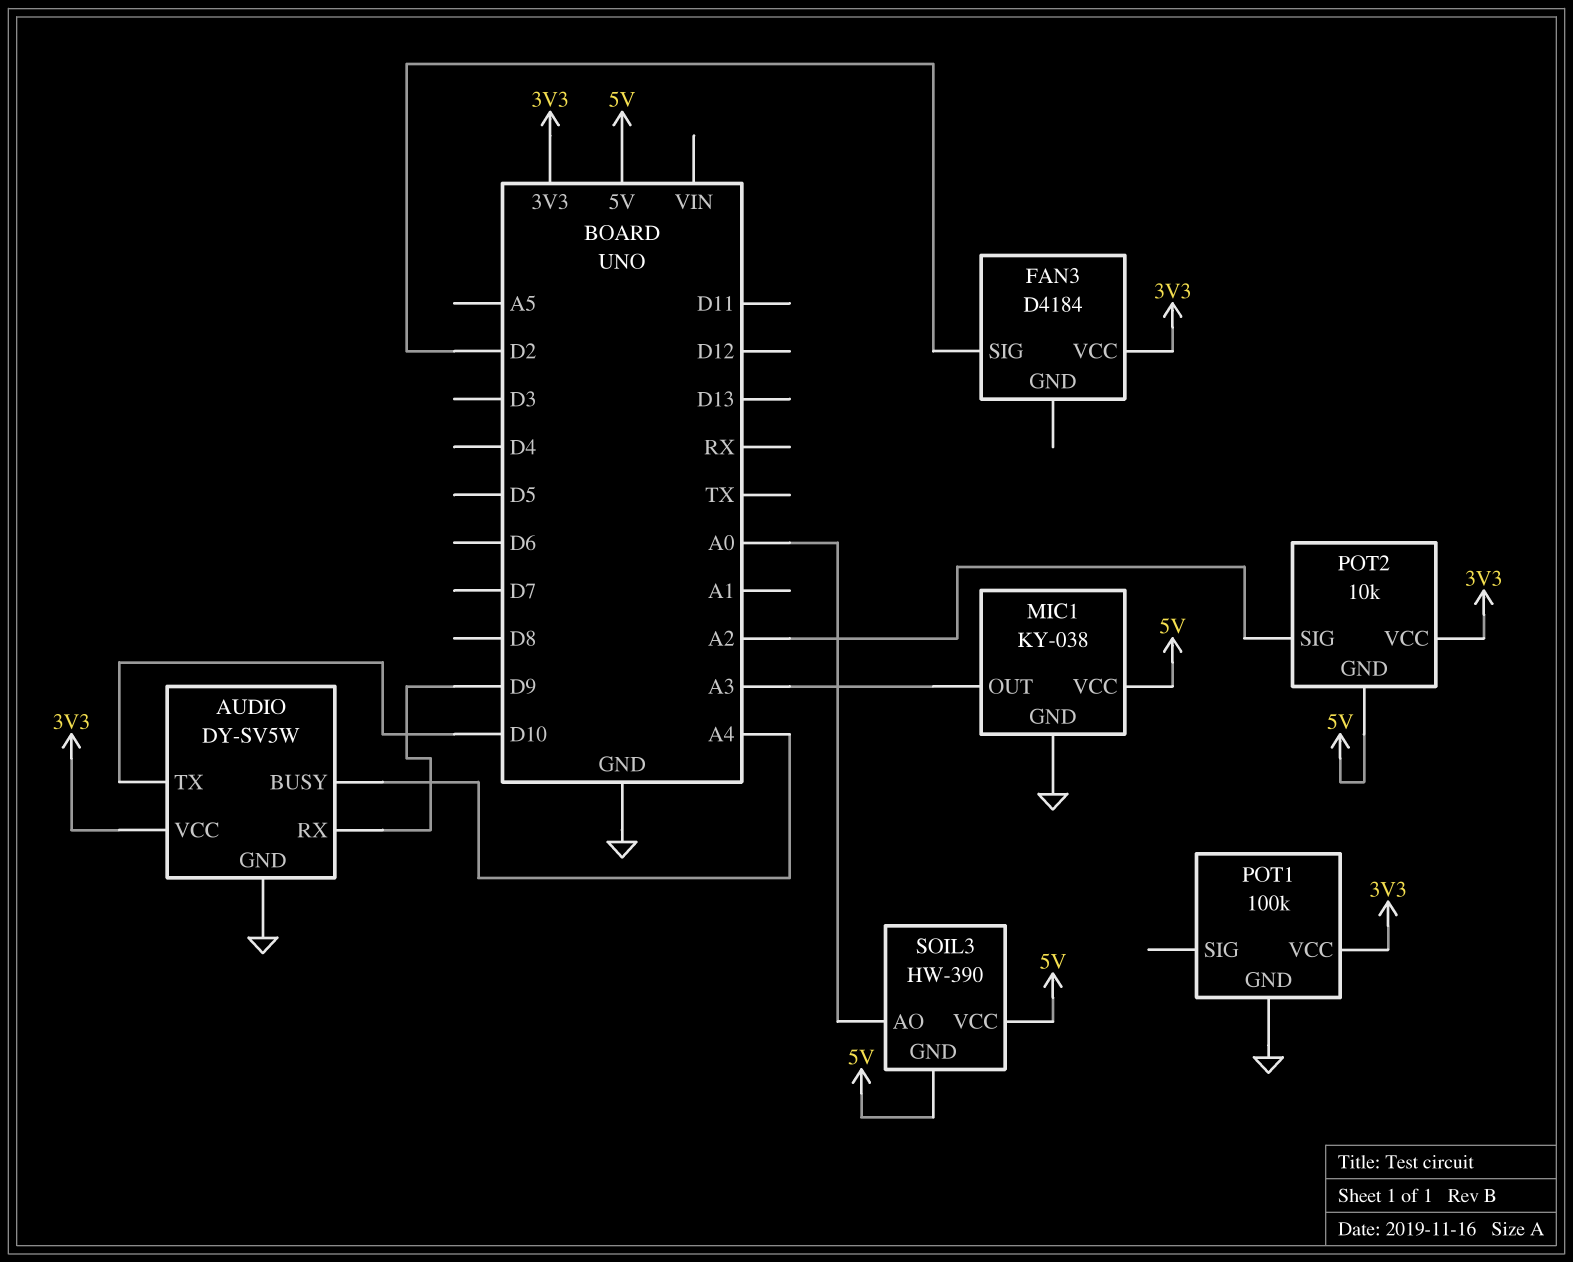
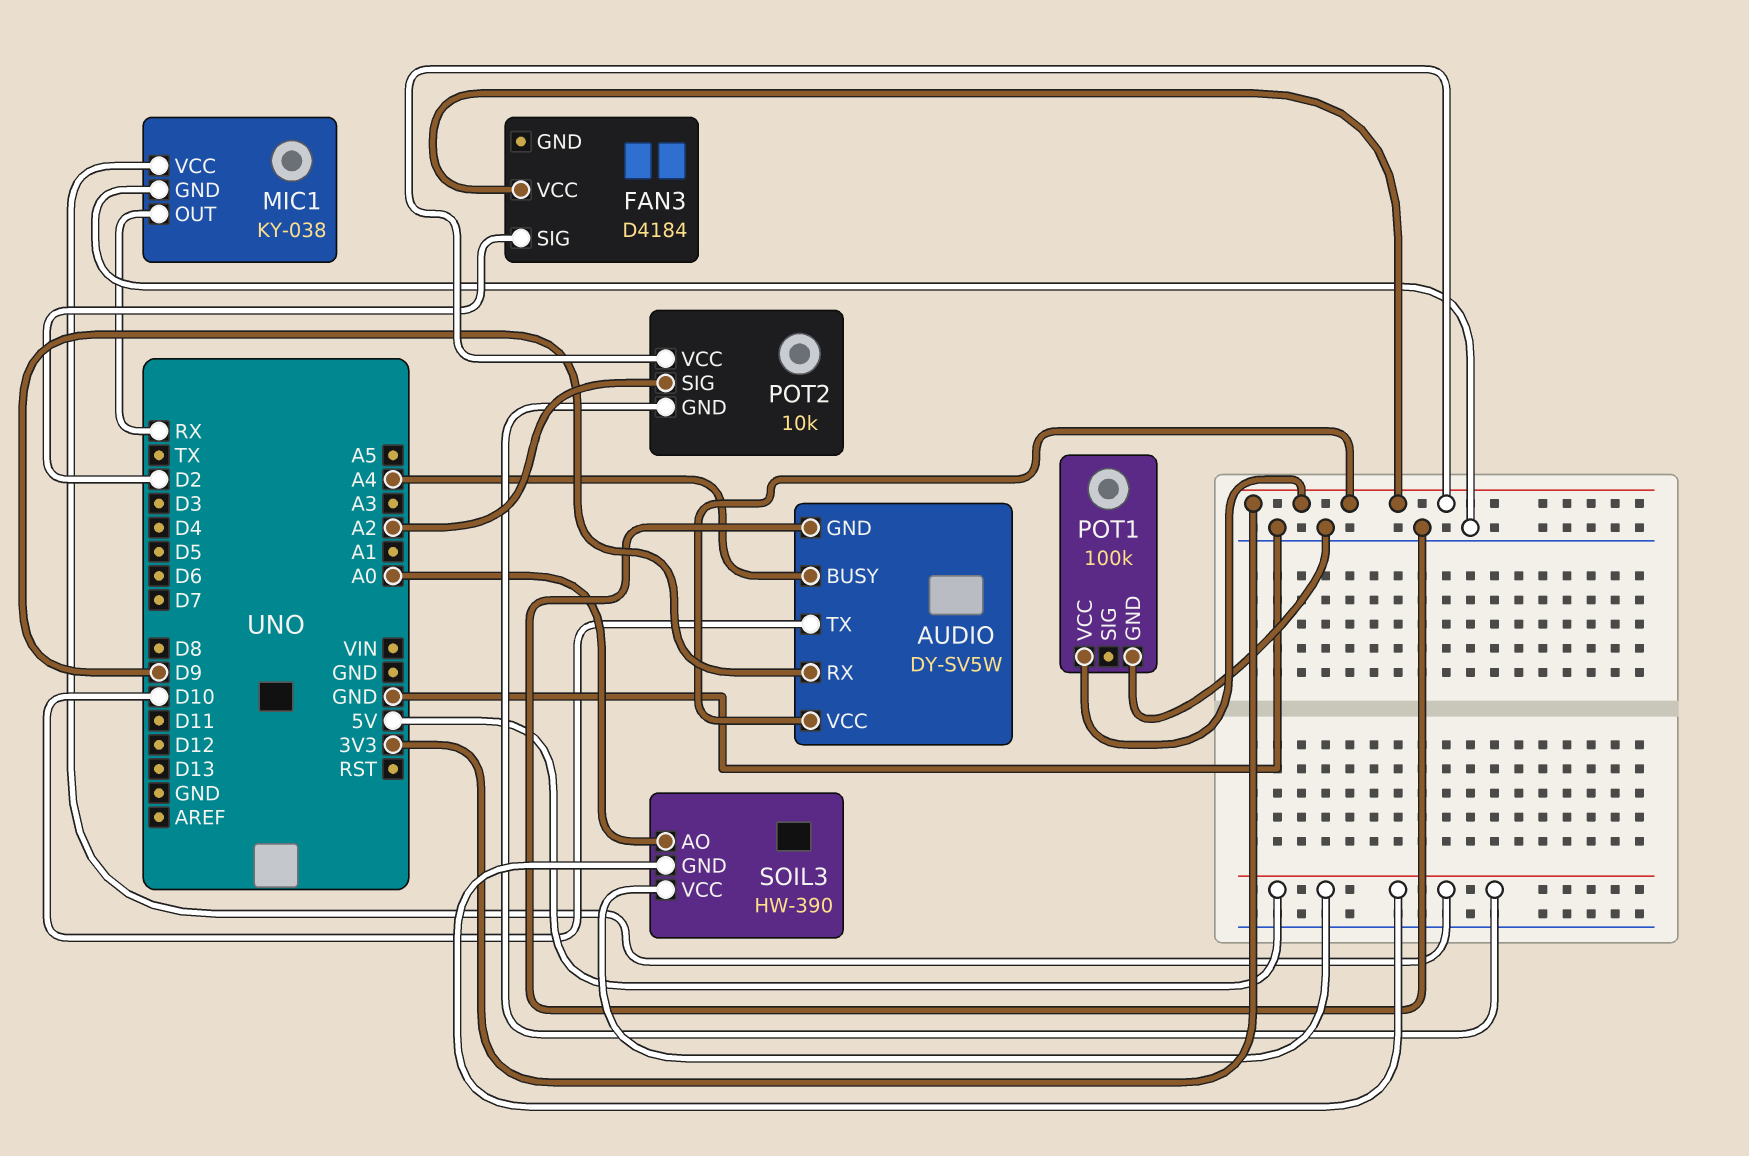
MIC1 pin OUT: A3 -> RX

